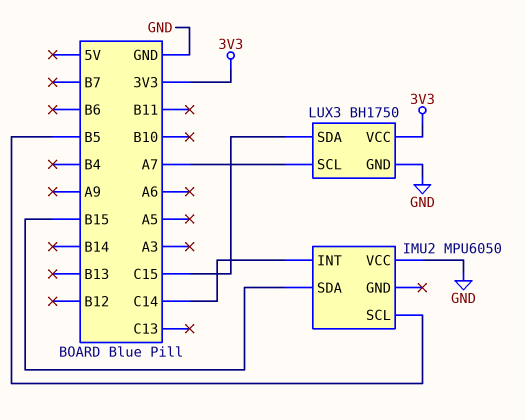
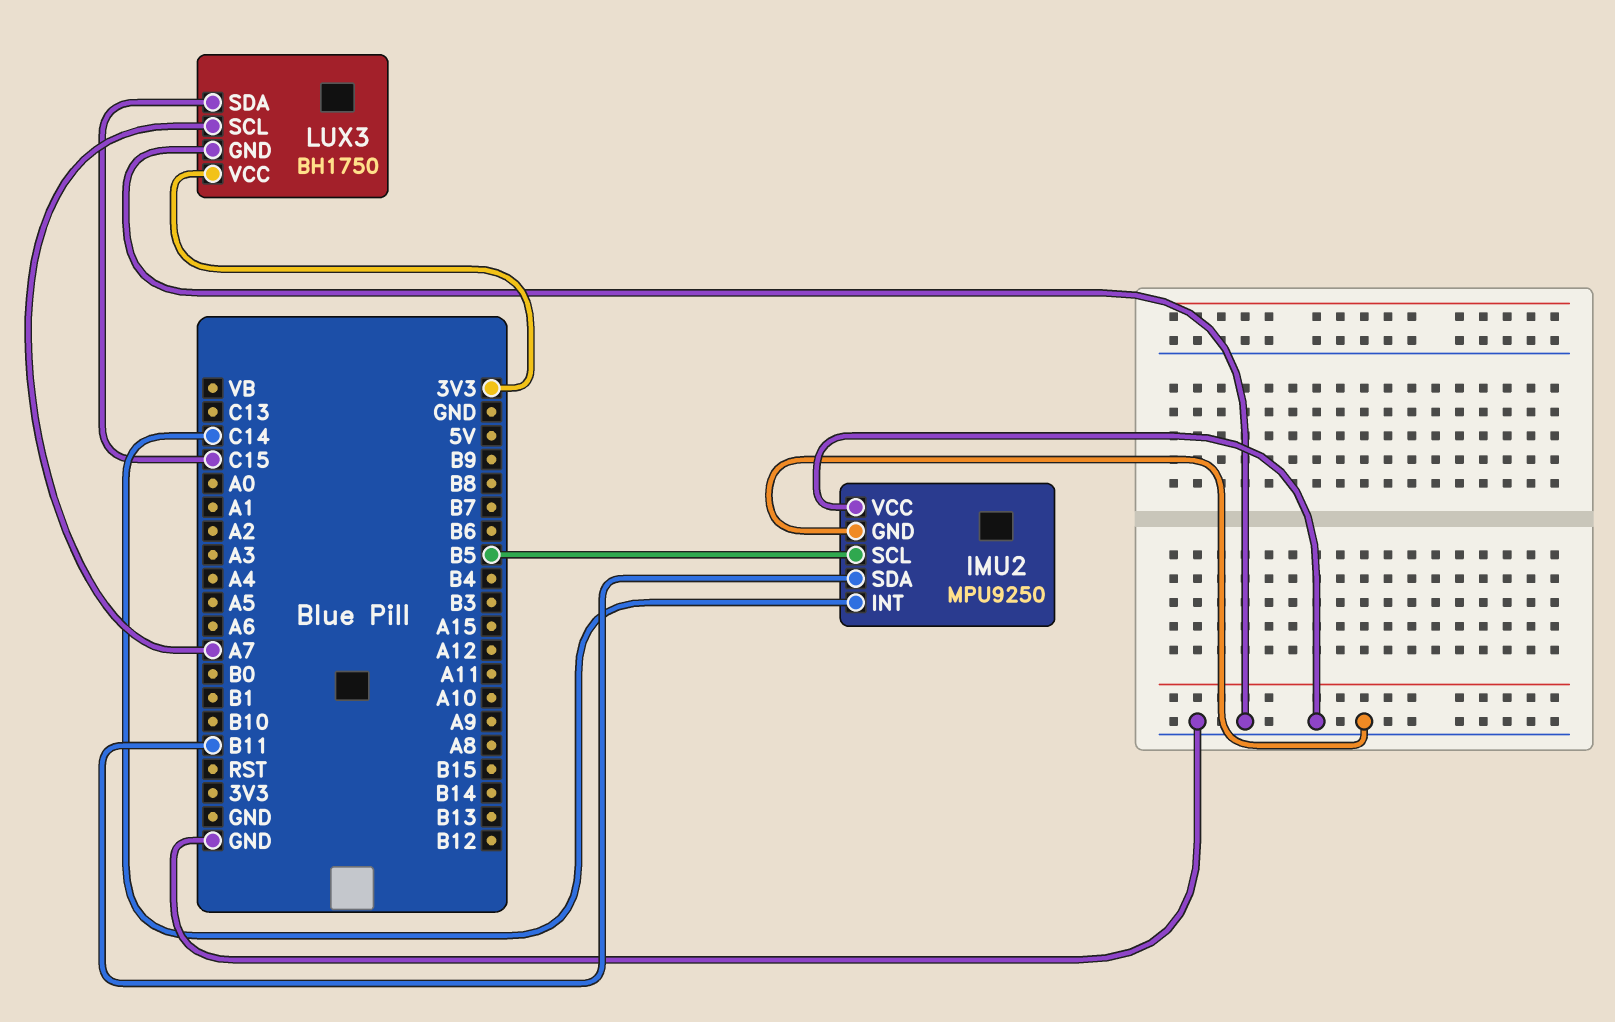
IMU2: MPU6050 -> MPU9250
IMU2 pin GND: none -> GND
IMU2 pin SDA: B15 -> B11

